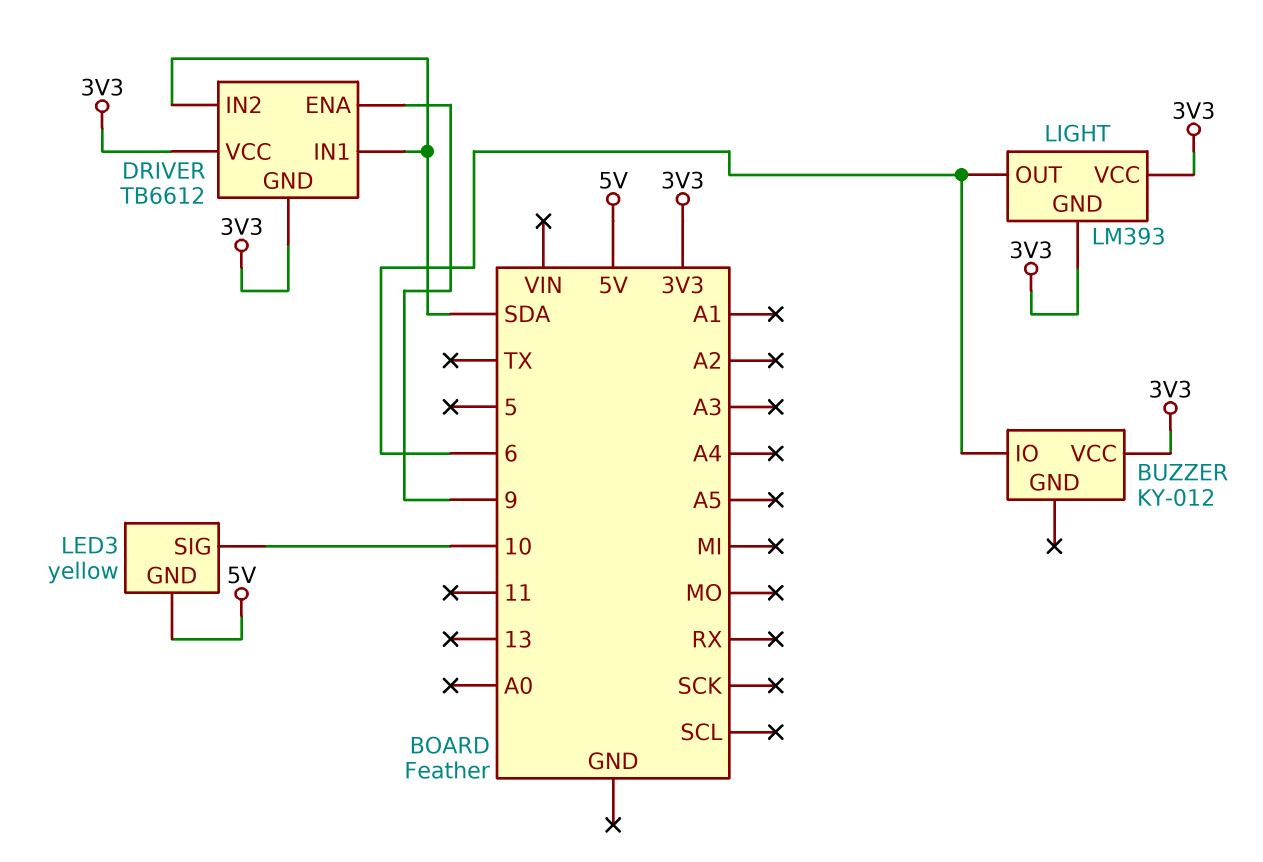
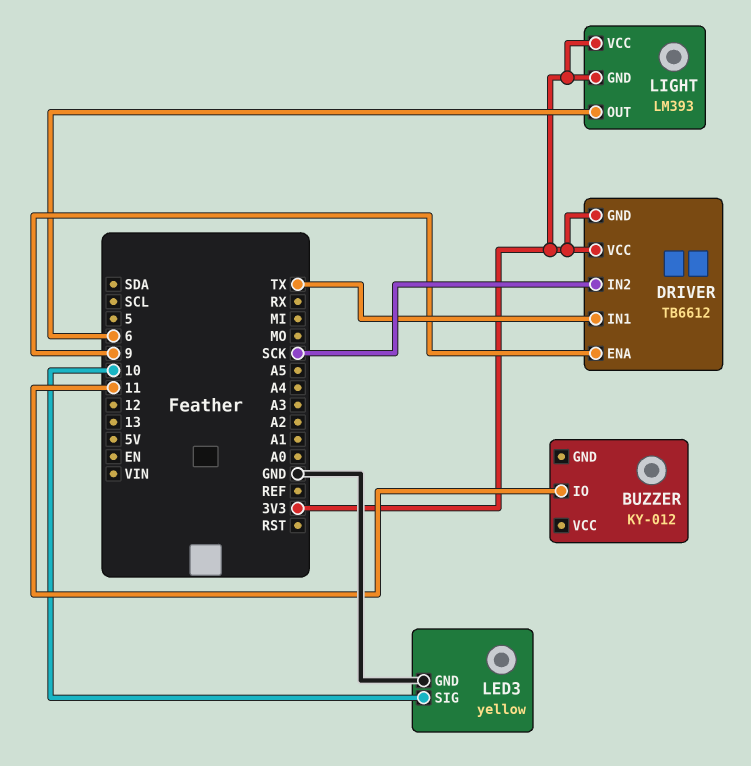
BUZZER pin IO: 6 -> 11
BUZZER pin VCC: 3V3 -> none
DRIVER pin IN1: SDA -> TX
DRIVER pin IN2: SDA -> SCK
LED3 pin GND: 5V -> GND

